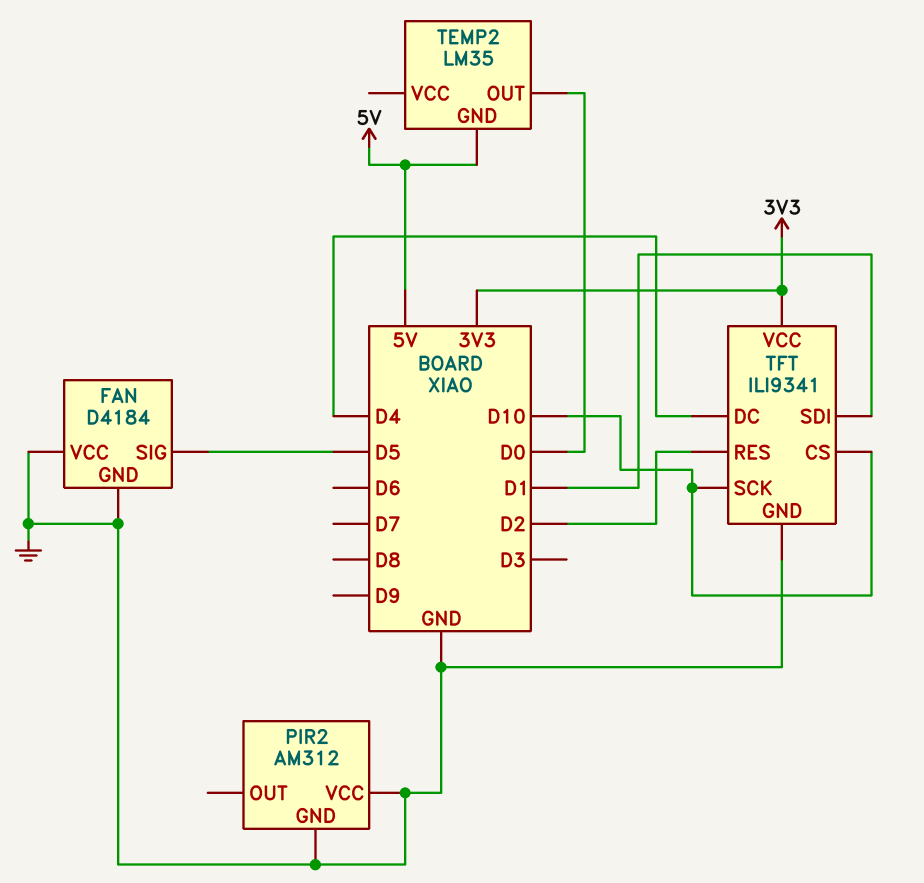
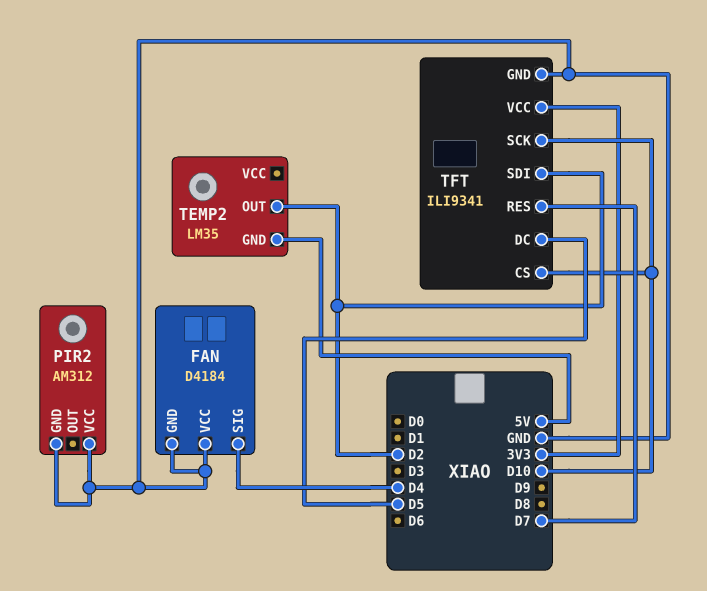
FAN pin SIG: D5 -> D4
TEMP2 pin OUT: D0 -> D2
TFT pin DC: D4 -> D5
TFT pin RES: D2 -> D7
TFT pin SDI: D1 -> D2

